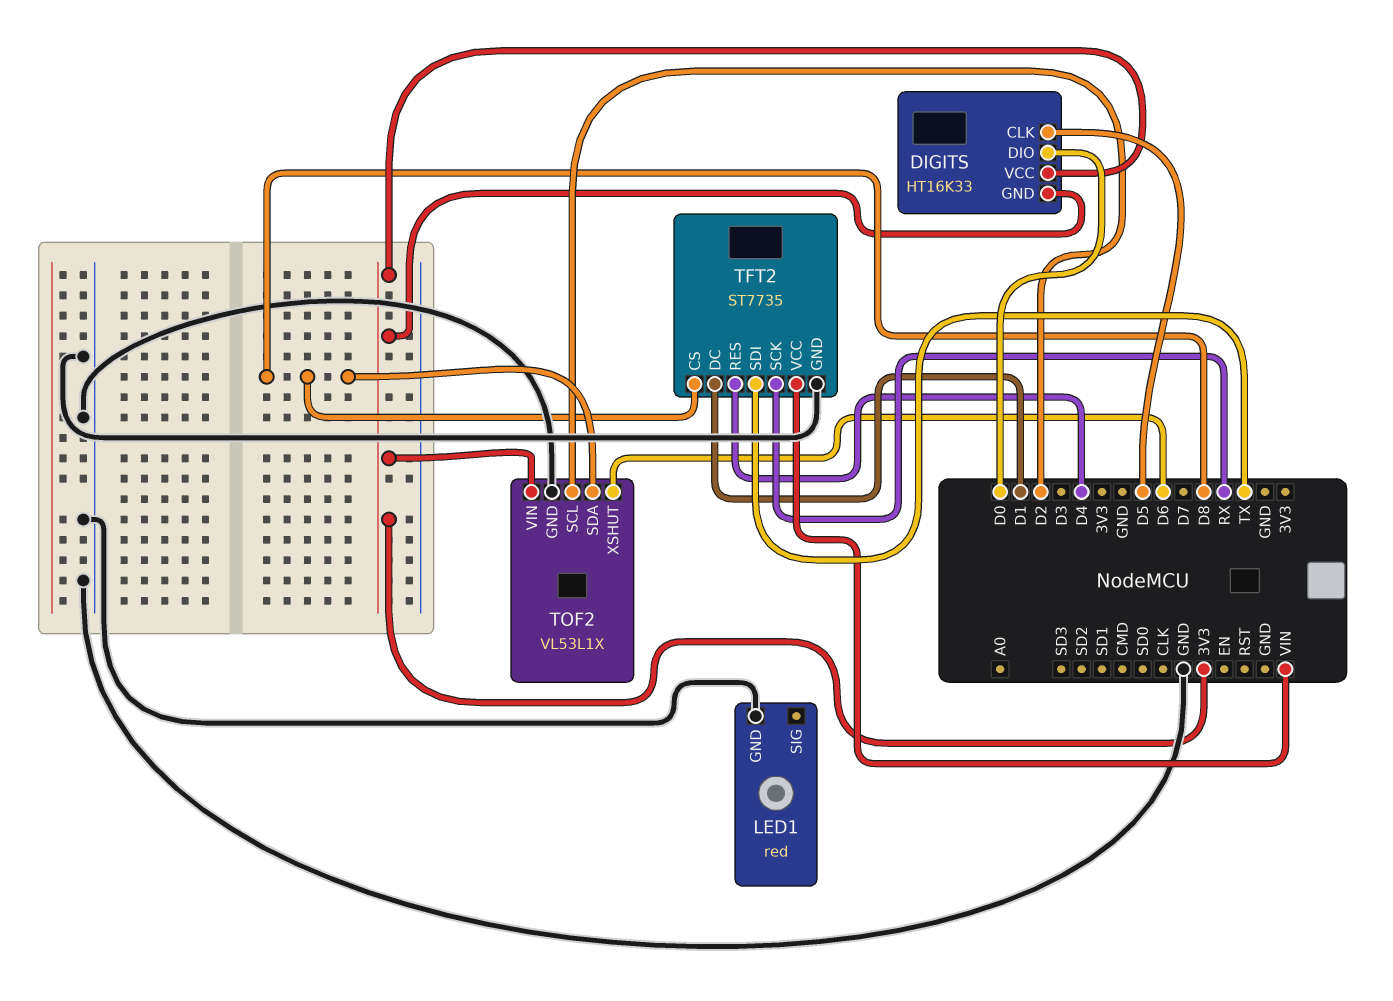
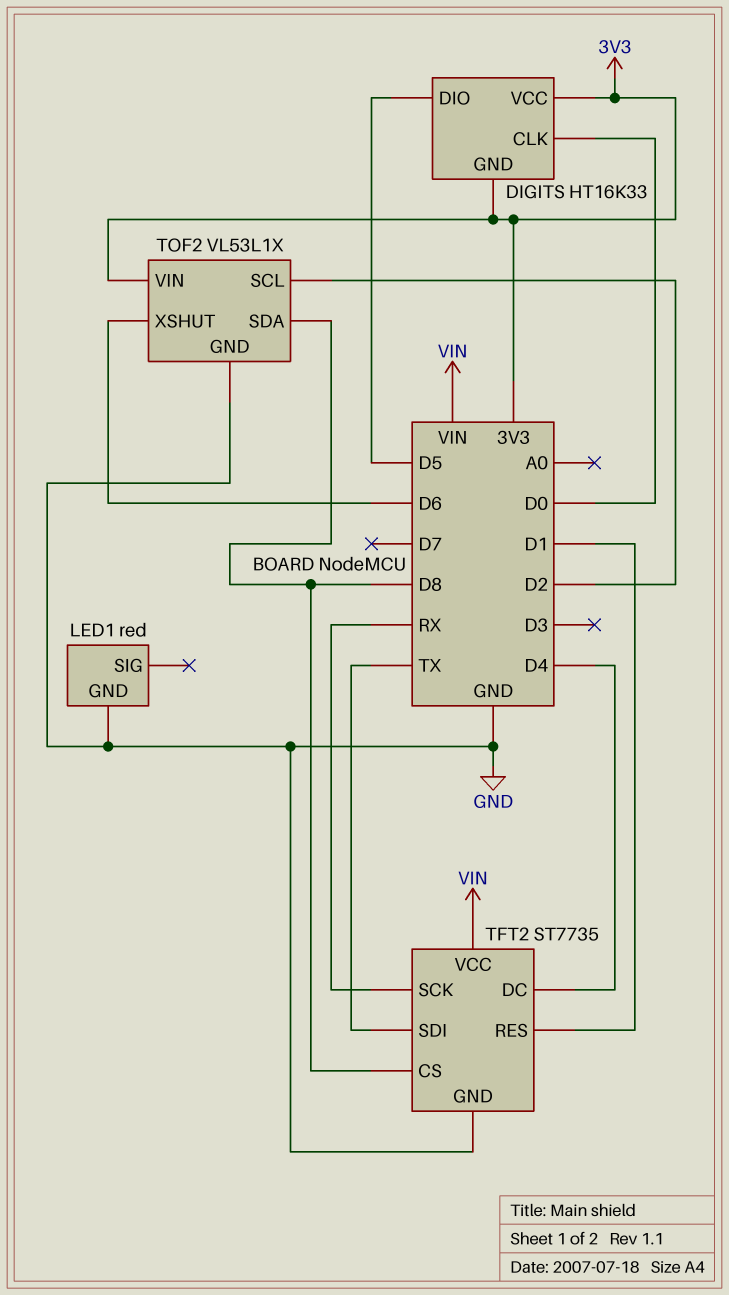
DIGITS pin CLK: D5 -> D0
DIGITS pin DIO: D0 -> D5
TFT2 pin DC: D1 -> D4
TFT2 pin RES: D4 -> D1

